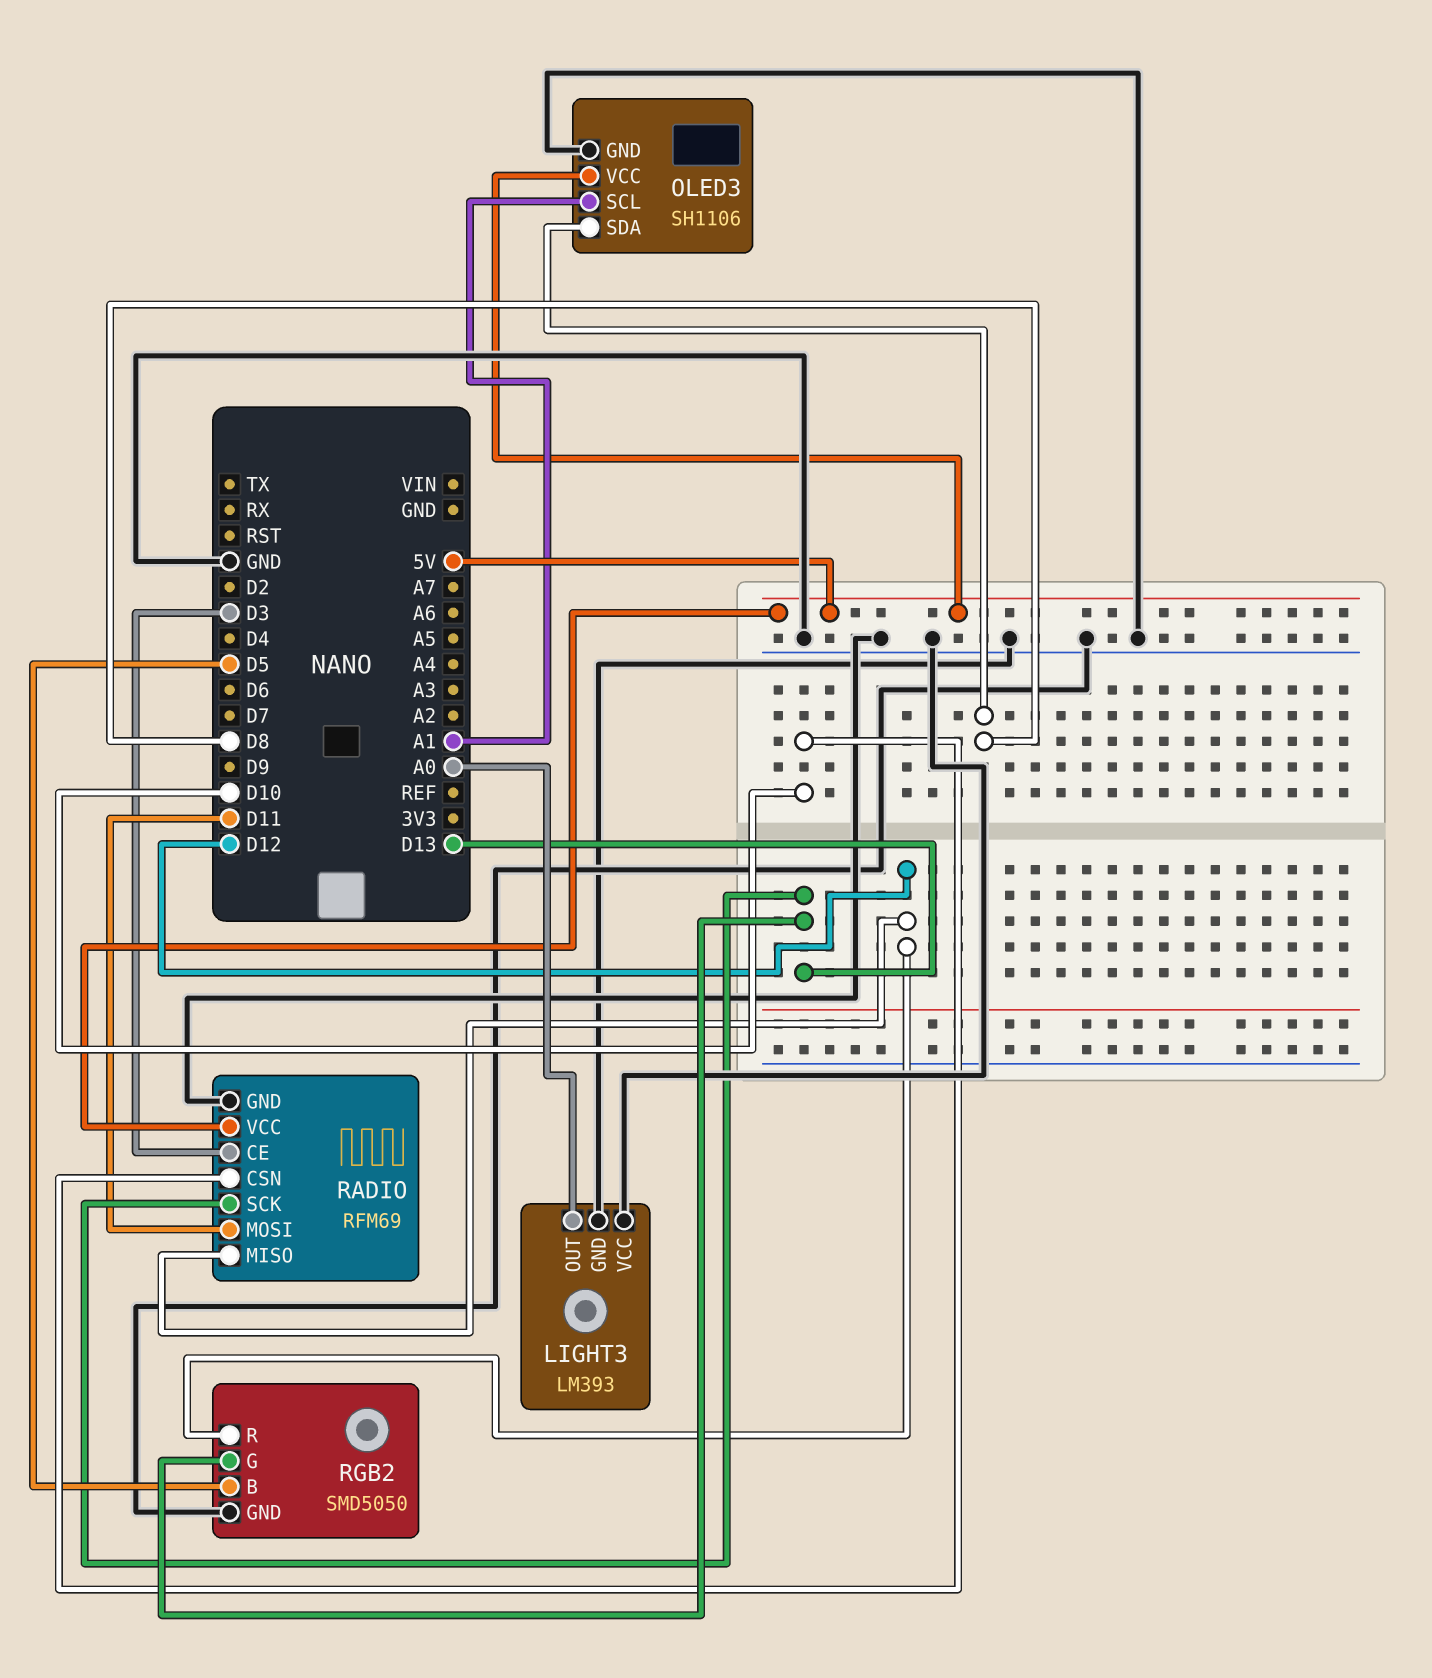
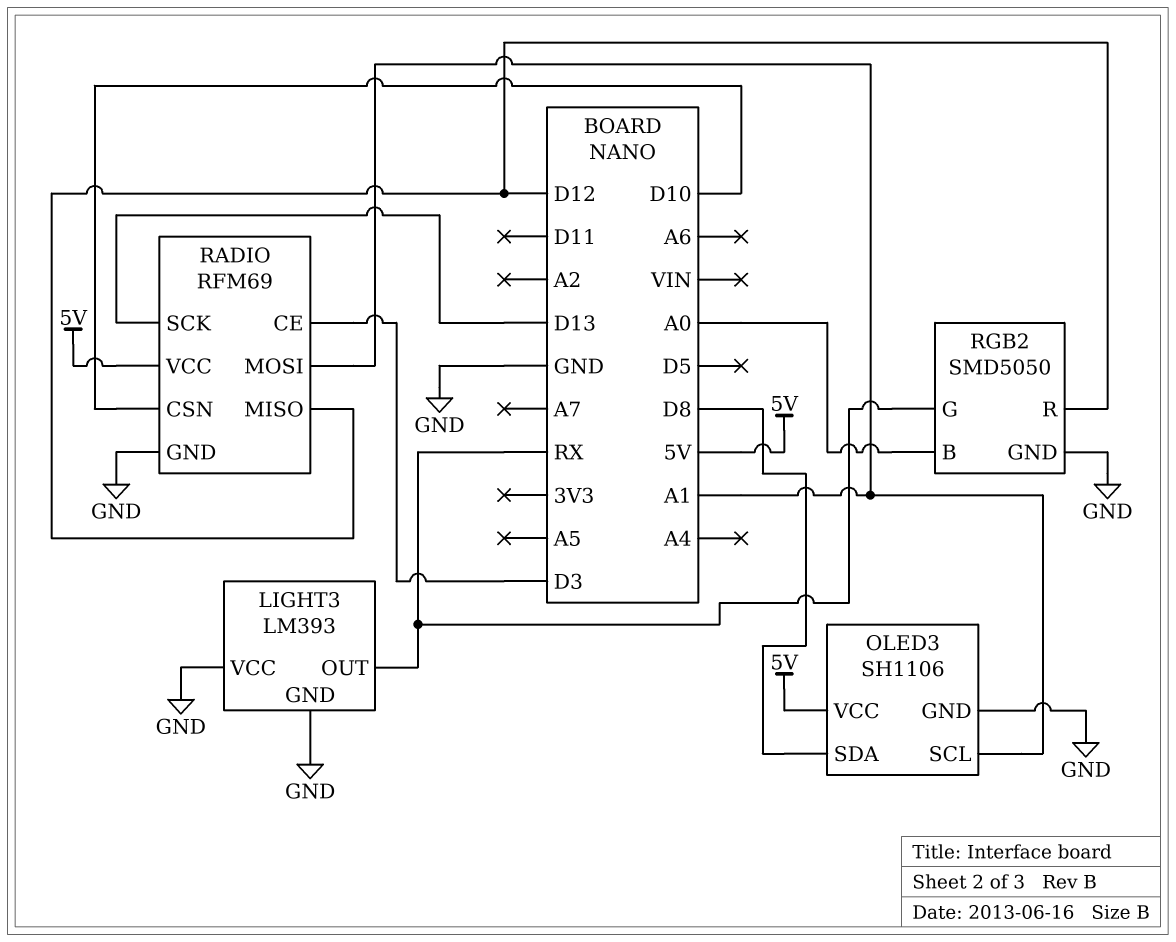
LIGHT3 pin OUT: A0 -> RX
RADIO pin MOSI: D11 -> A1
RGB2 pin B: D5 -> A0
RGB2 pin G: D13 -> RX

